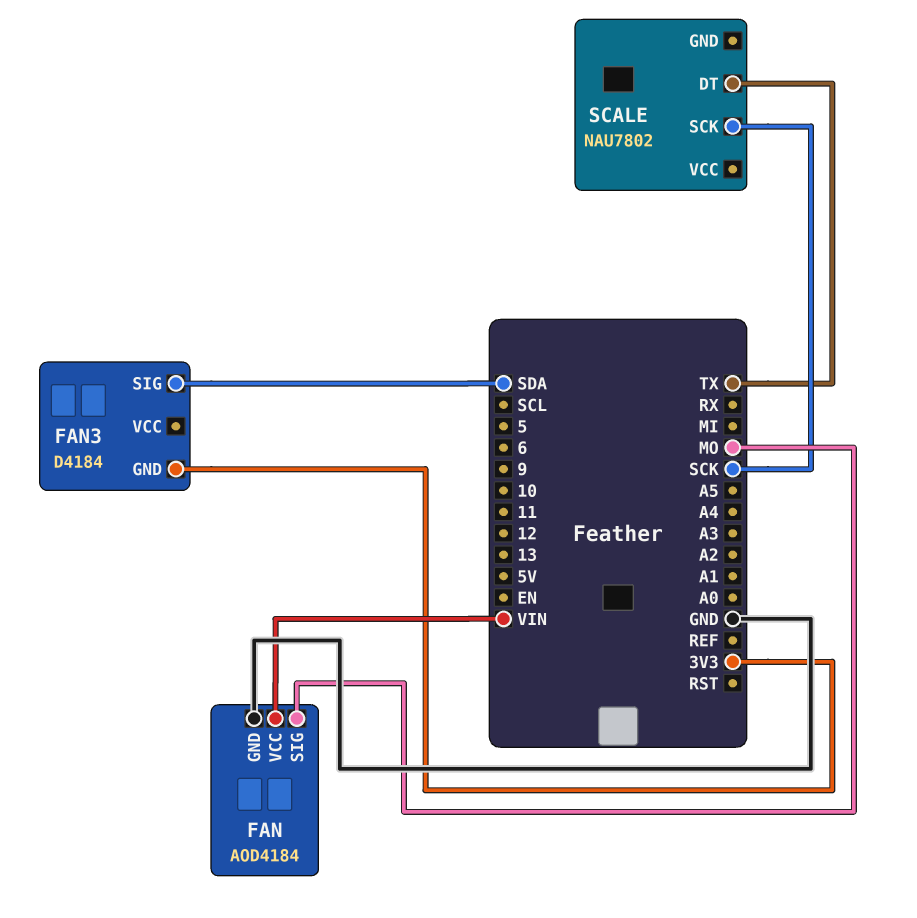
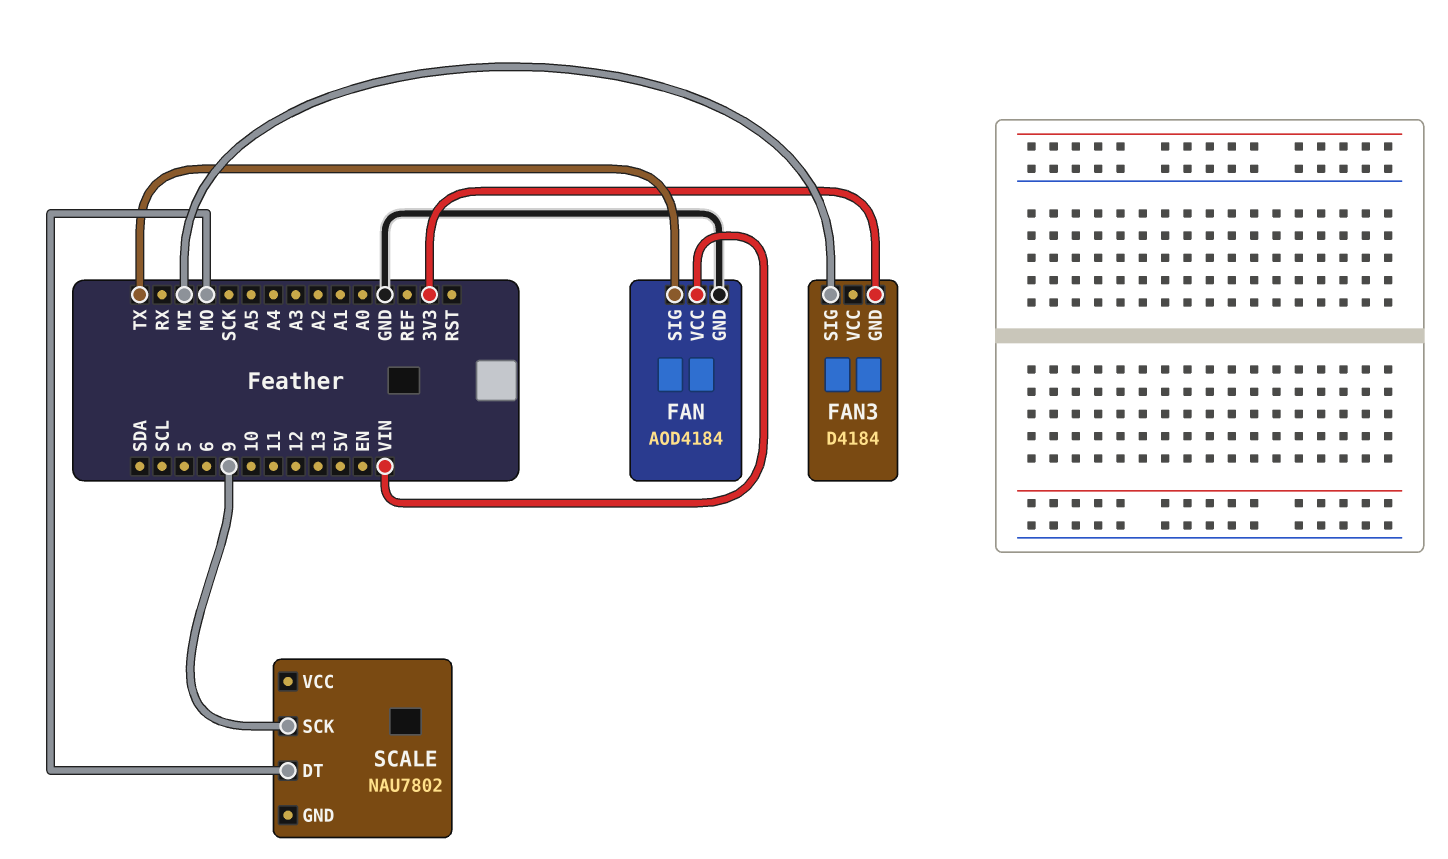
FAN pin SIG: MO -> TX
FAN3 pin SIG: SDA -> MI
SCALE pin DT: TX -> MO
SCALE pin SCK: SCK -> 9

